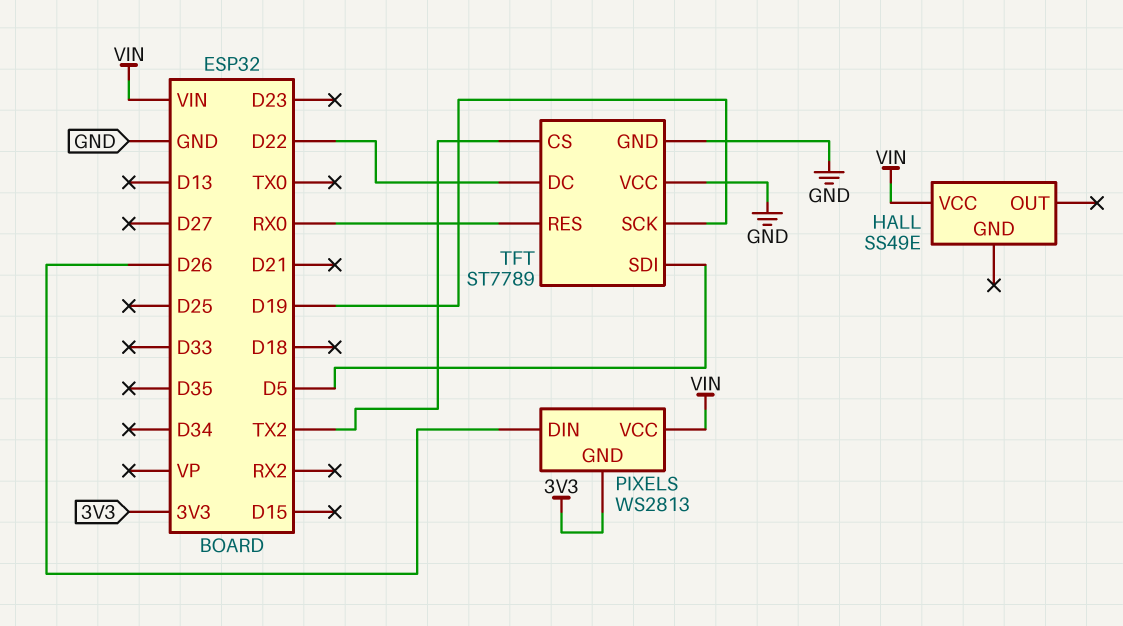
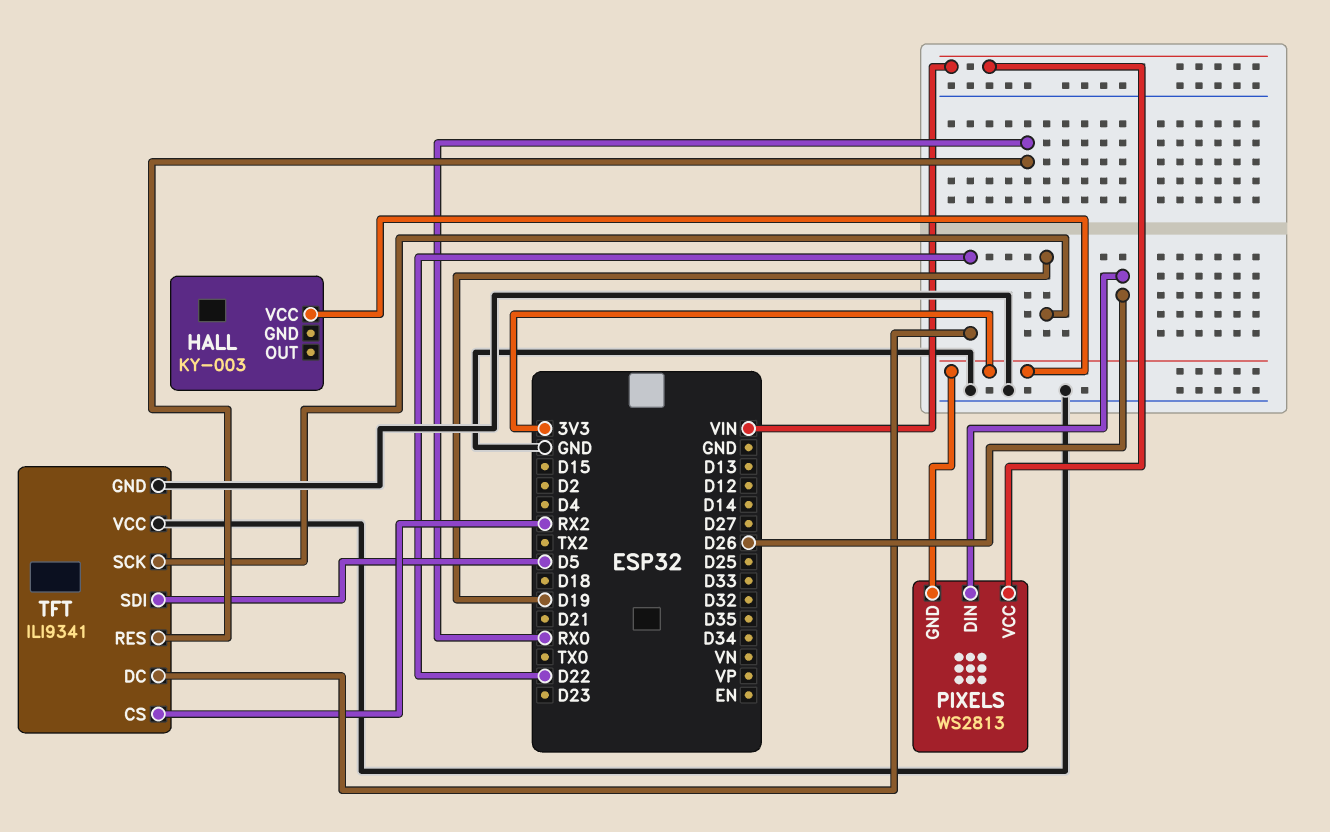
HALL: SS49E -> KY-003
HALL pin VCC: VIN -> 3V3
TFT: ST7789 -> ILI9341
TFT pin CS: TX2 -> RX2

